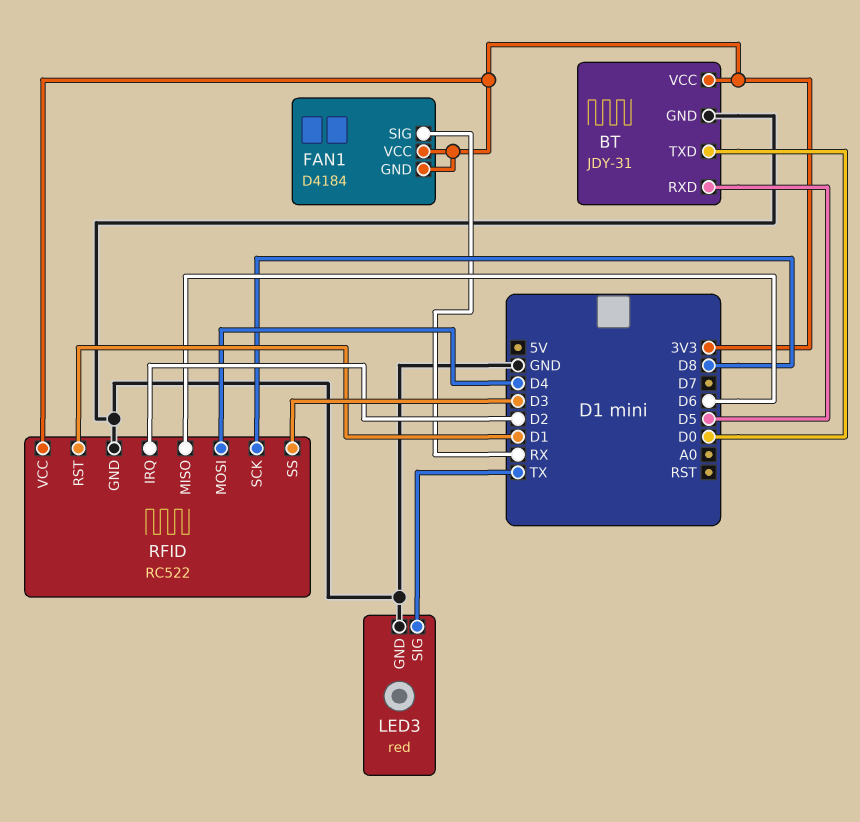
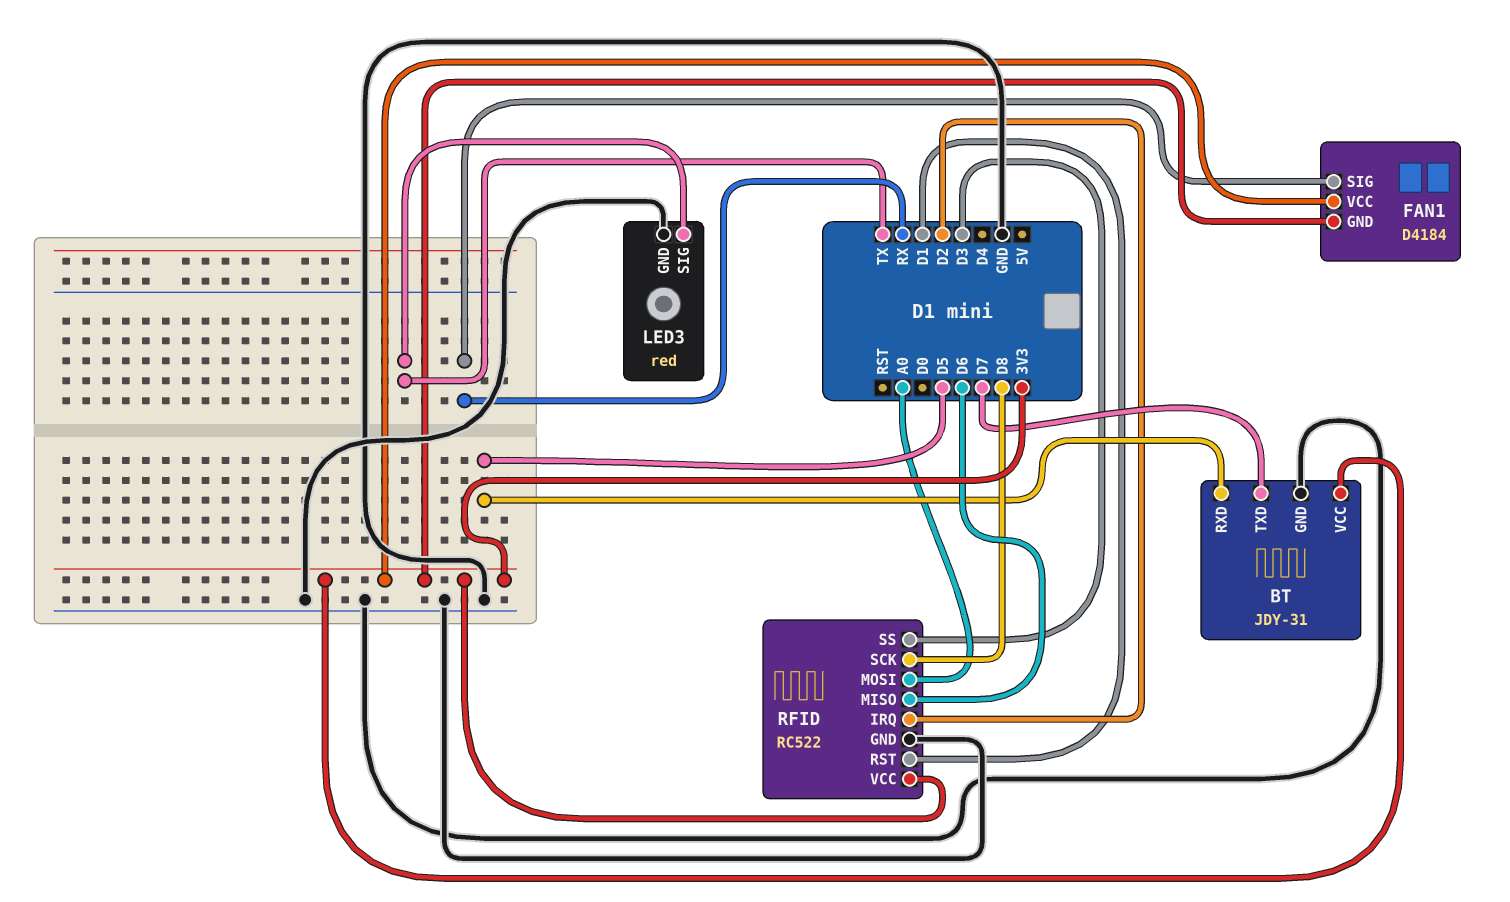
BT pin TXD: D0 -> D7
RFID pin MOSI: D4 -> A0

